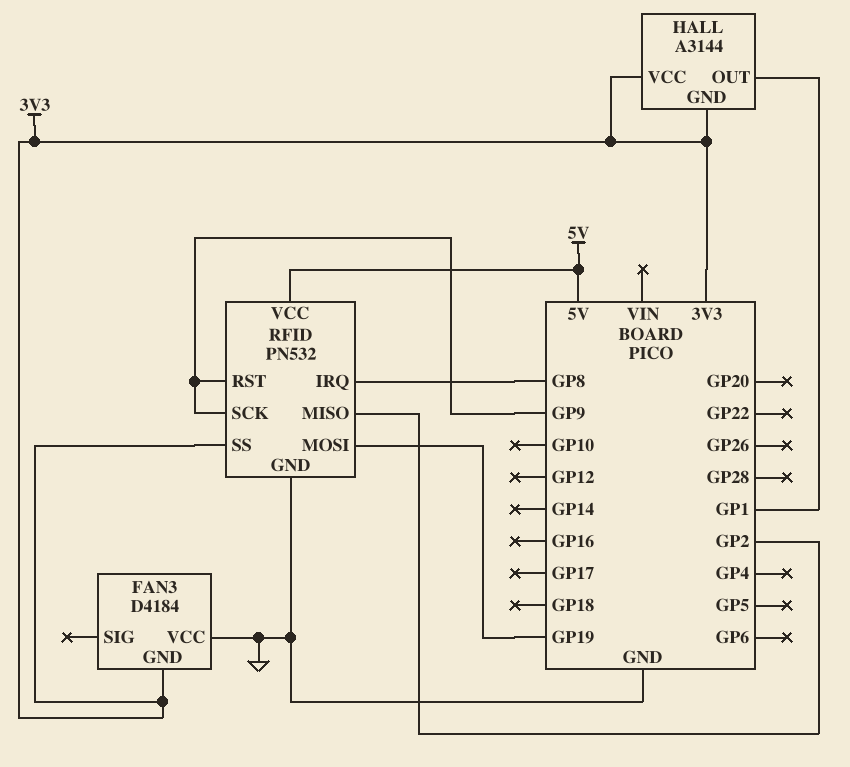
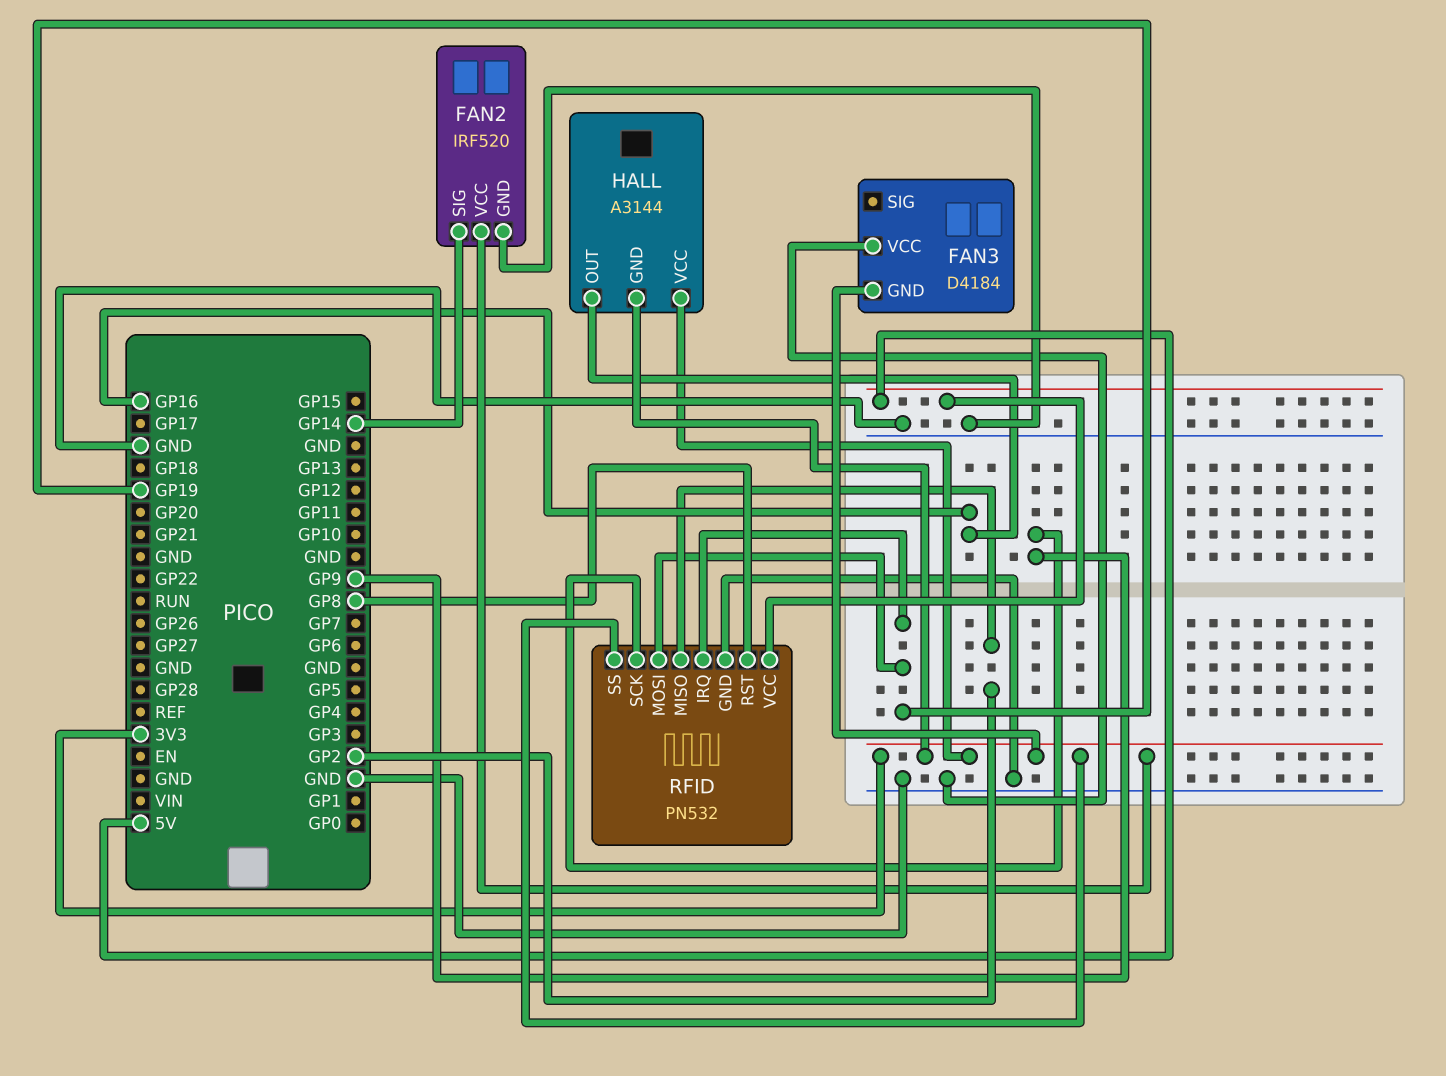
FAN2: none -> IRF520
FAN2 pin GND: none -> GND
FAN2 pin SIG: none -> GP14
FAN2 pin VCC: none -> 3V3
HALL pin OUT: GP1 -> GP16
RFID pin IRQ: GP8 -> GP19
RFID pin RST: GP9 -> GP8

